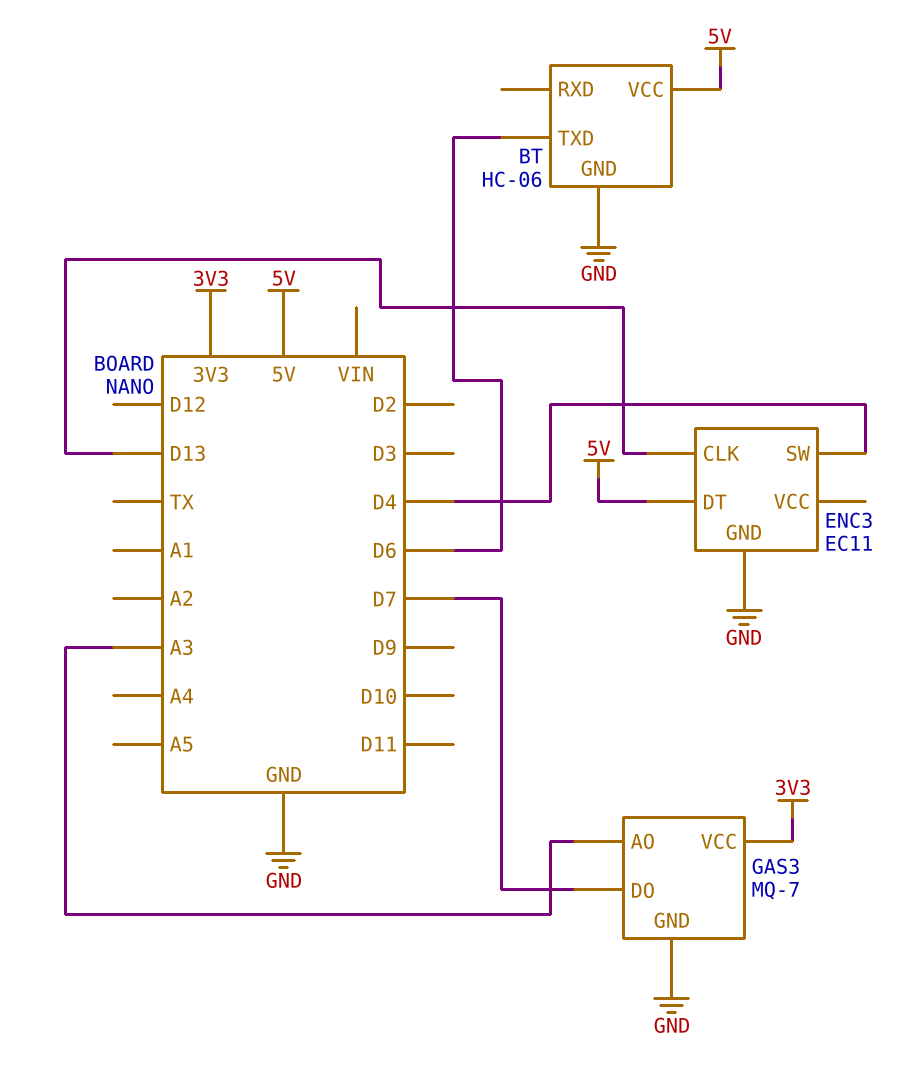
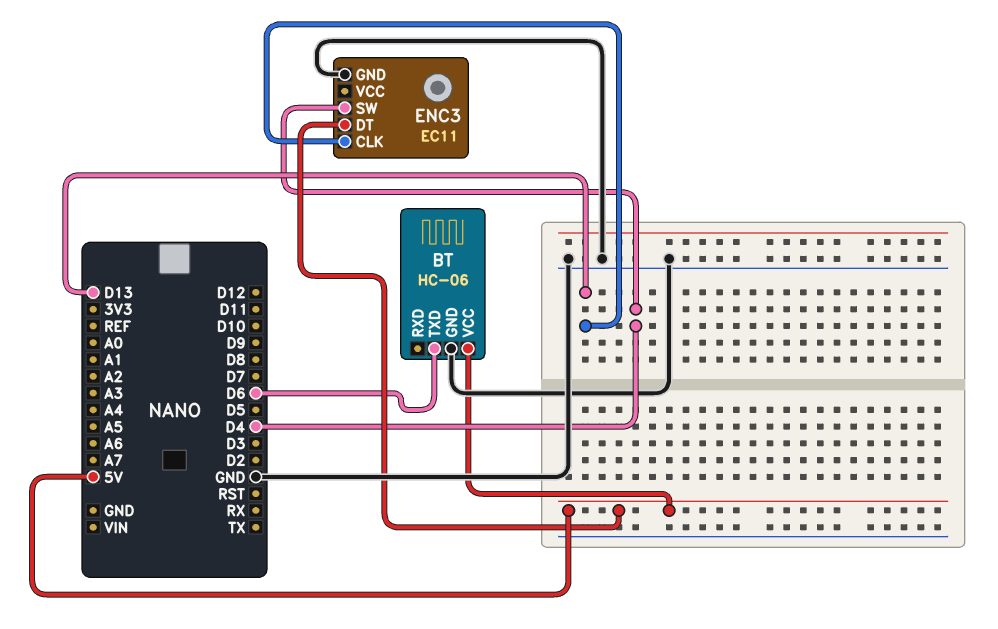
GAS3: MQ-7 -> none
GAS3 pin AO: A3 -> none
GAS3 pin DO: D7 -> none
GAS3 pin GND: GND -> none
GAS3 pin VCC: 3V3 -> none

